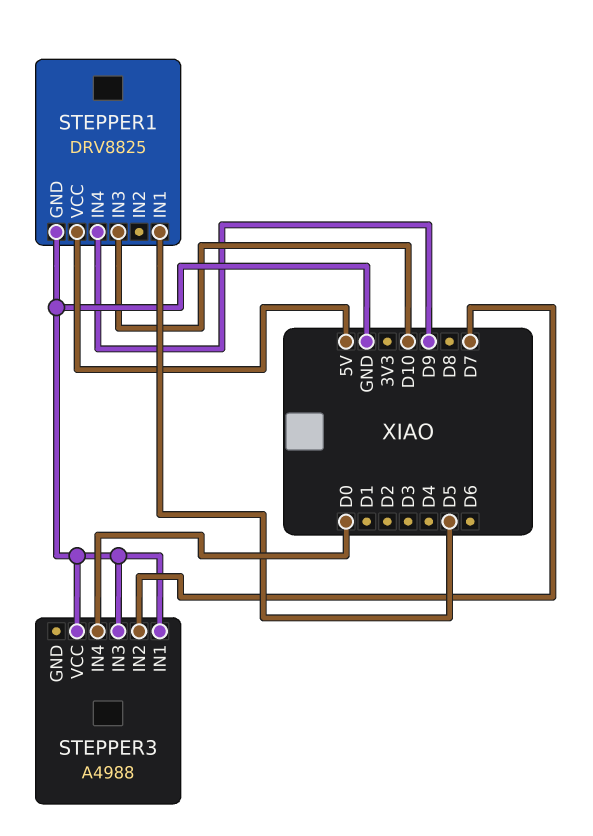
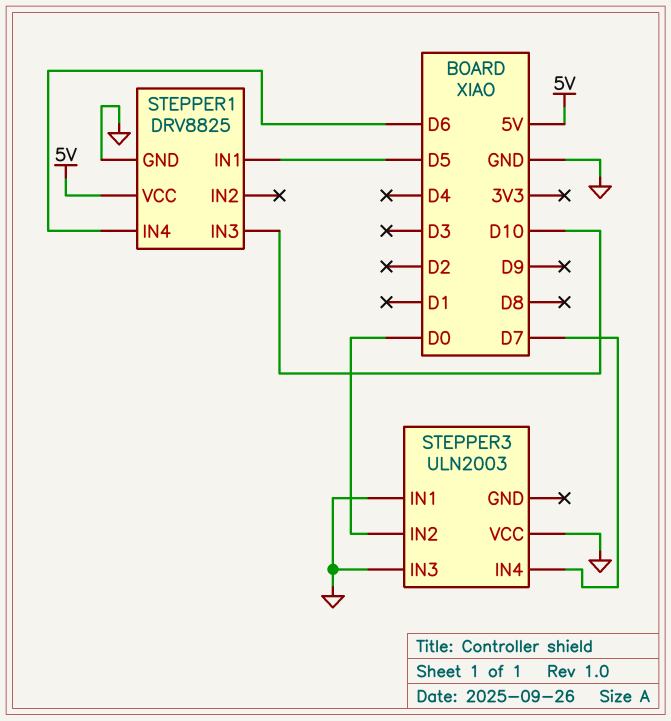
STEPPER1 pin IN4: D9 -> D6
STEPPER3: A4988 -> ULN2003
STEPPER3 pin IN2: D7 -> D0
STEPPER3 pin IN4: D0 -> D7

